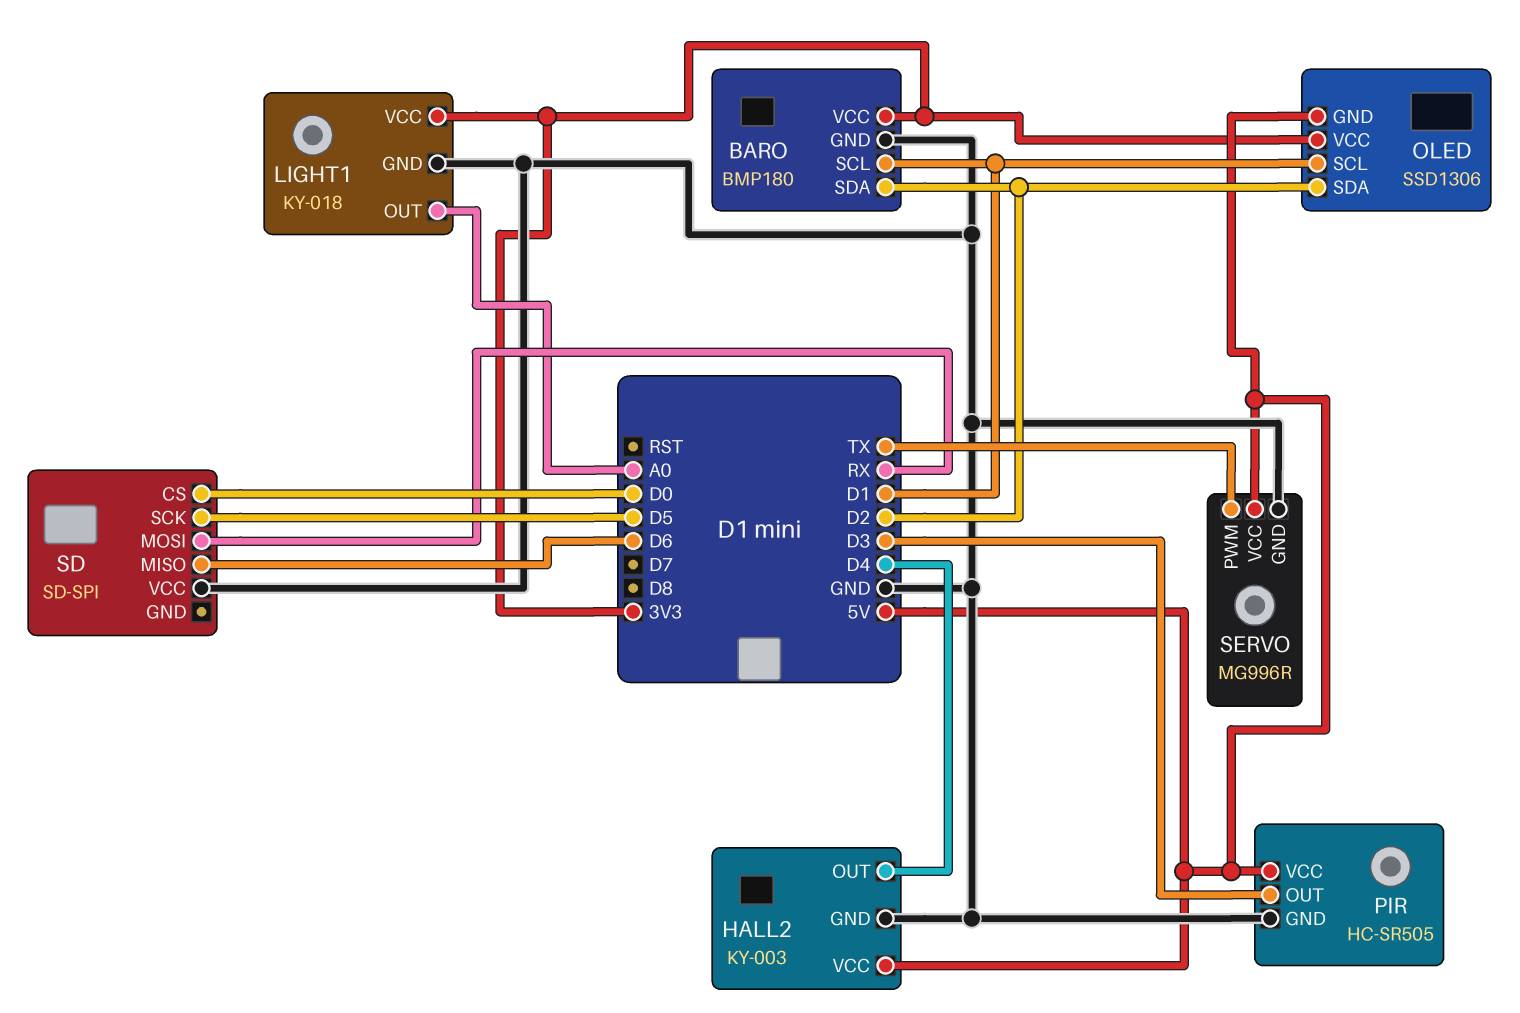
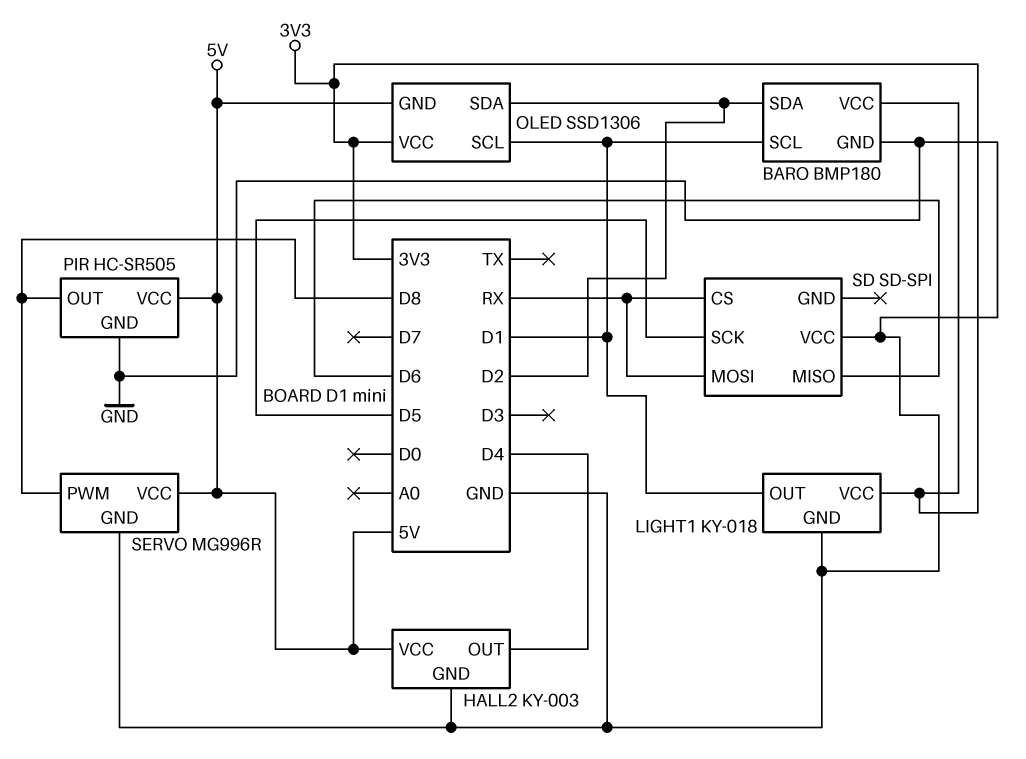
LIGHT1 pin OUT: A0 -> D1
PIR pin OUT: D3 -> D8
SD pin CS: D0 -> RX
SERVO pin PWM: TX -> D8

